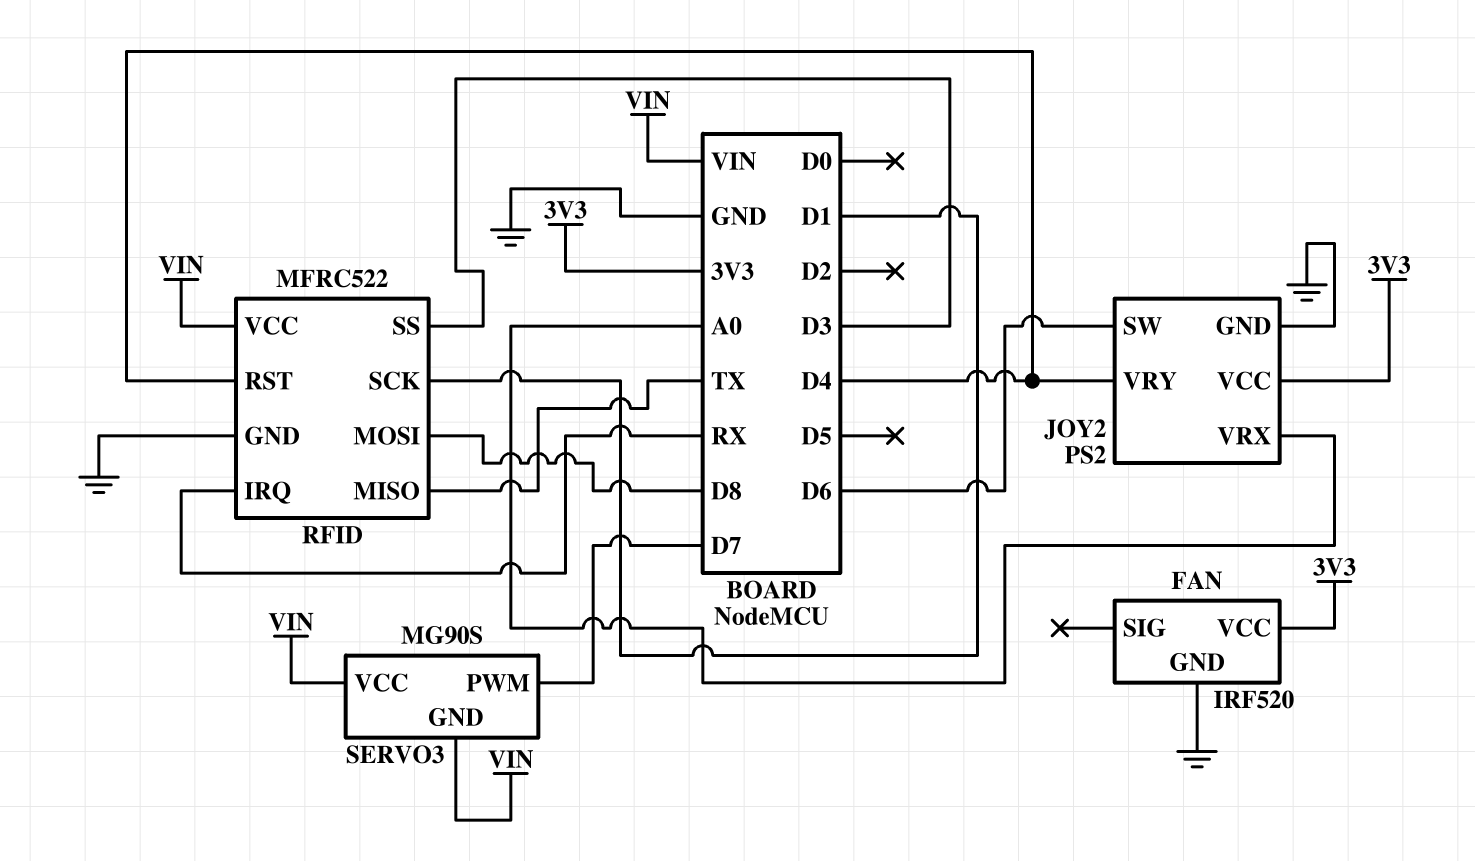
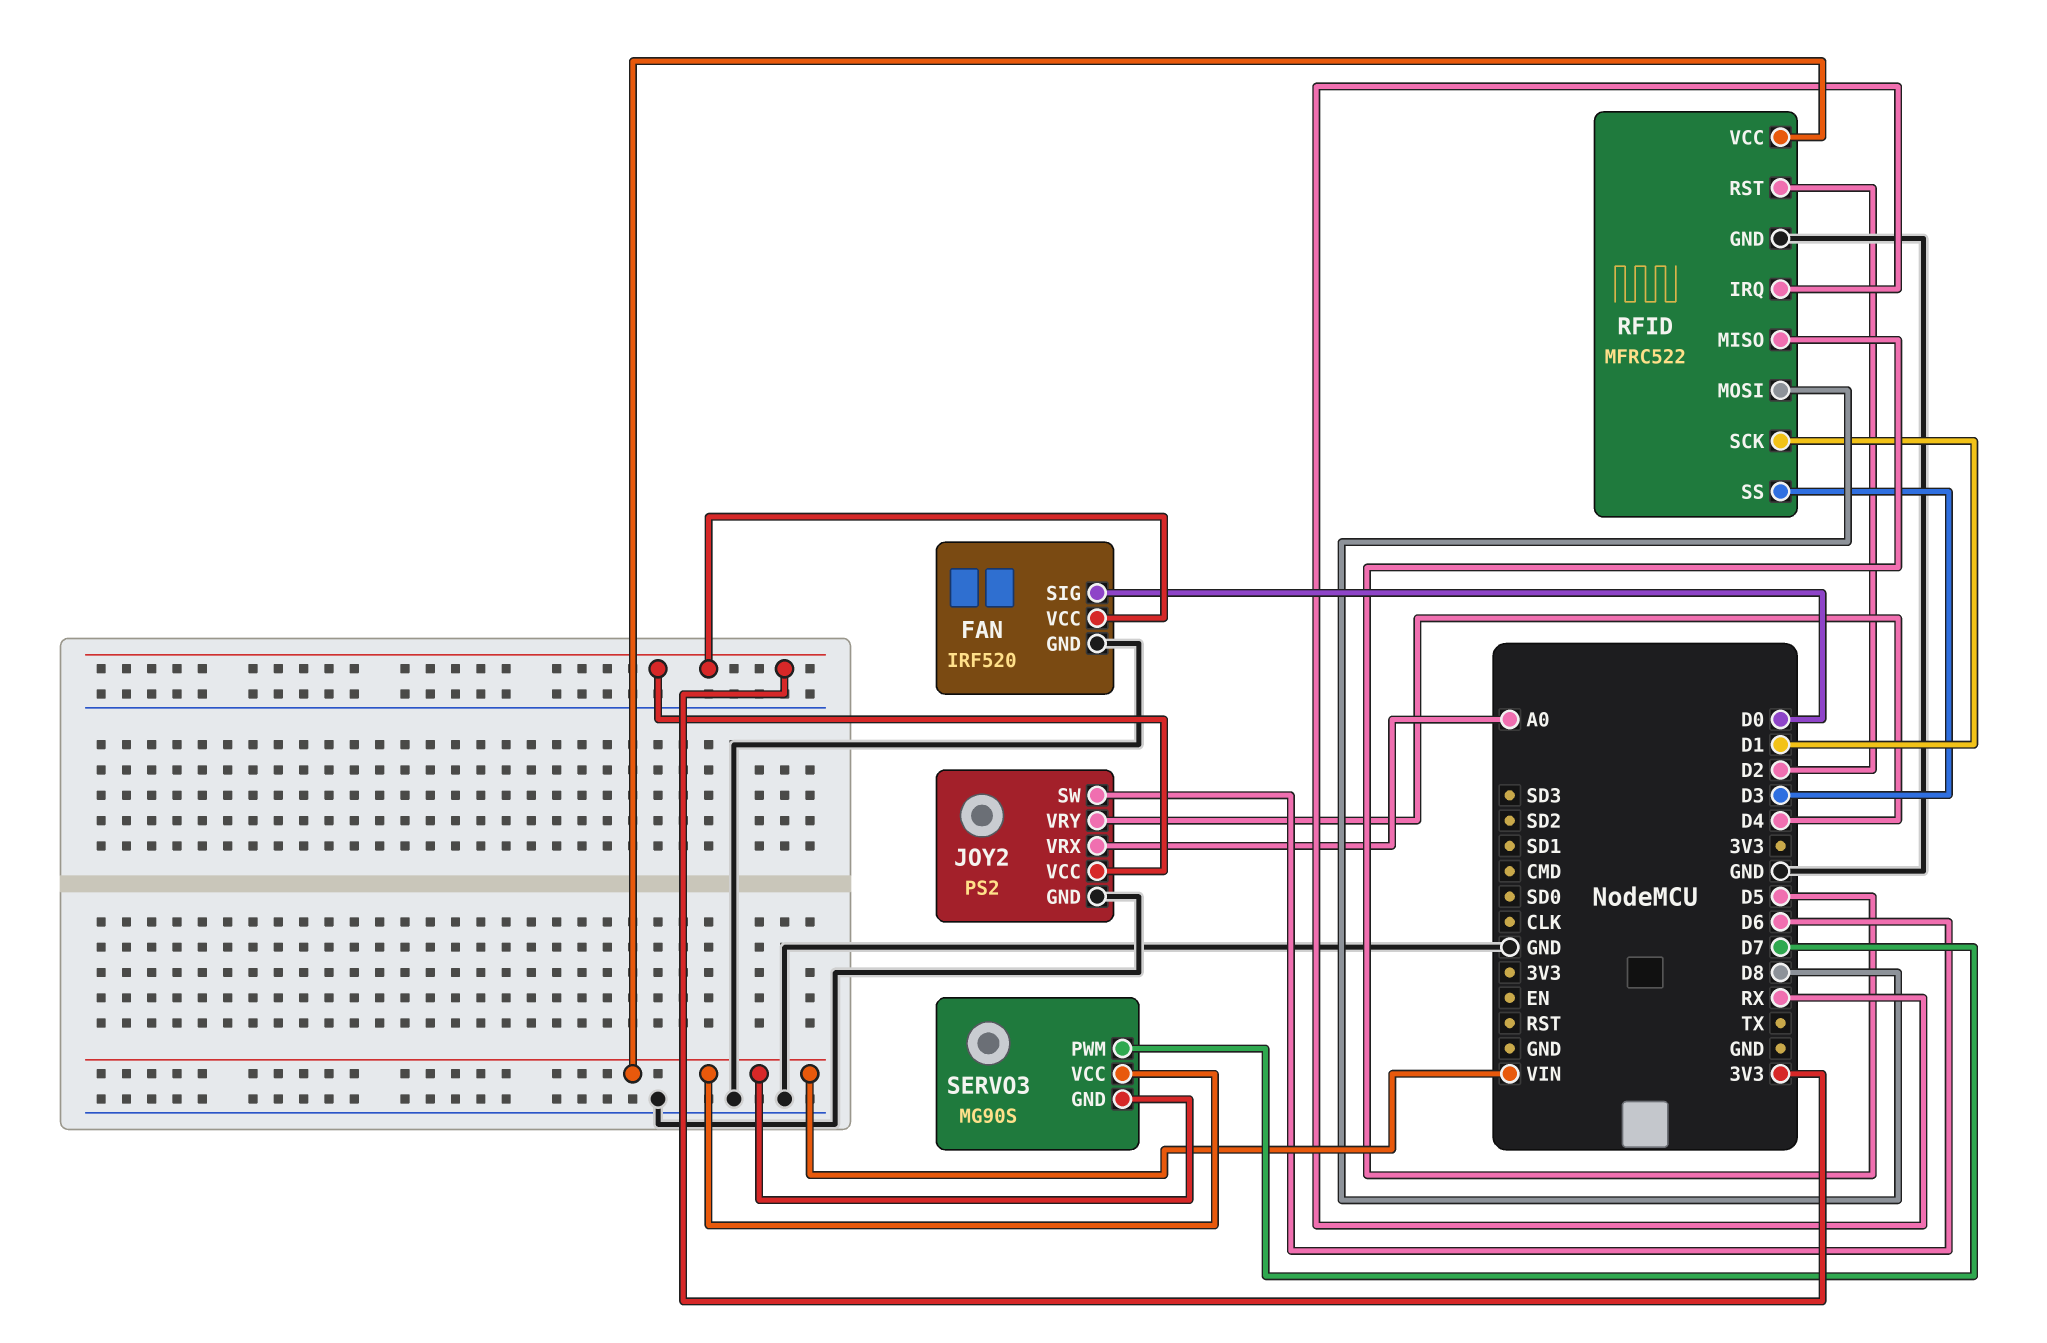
FAN pin SIG: none -> D0
RFID pin MISO: TX -> D5
RFID pin RST: D4 -> D2

